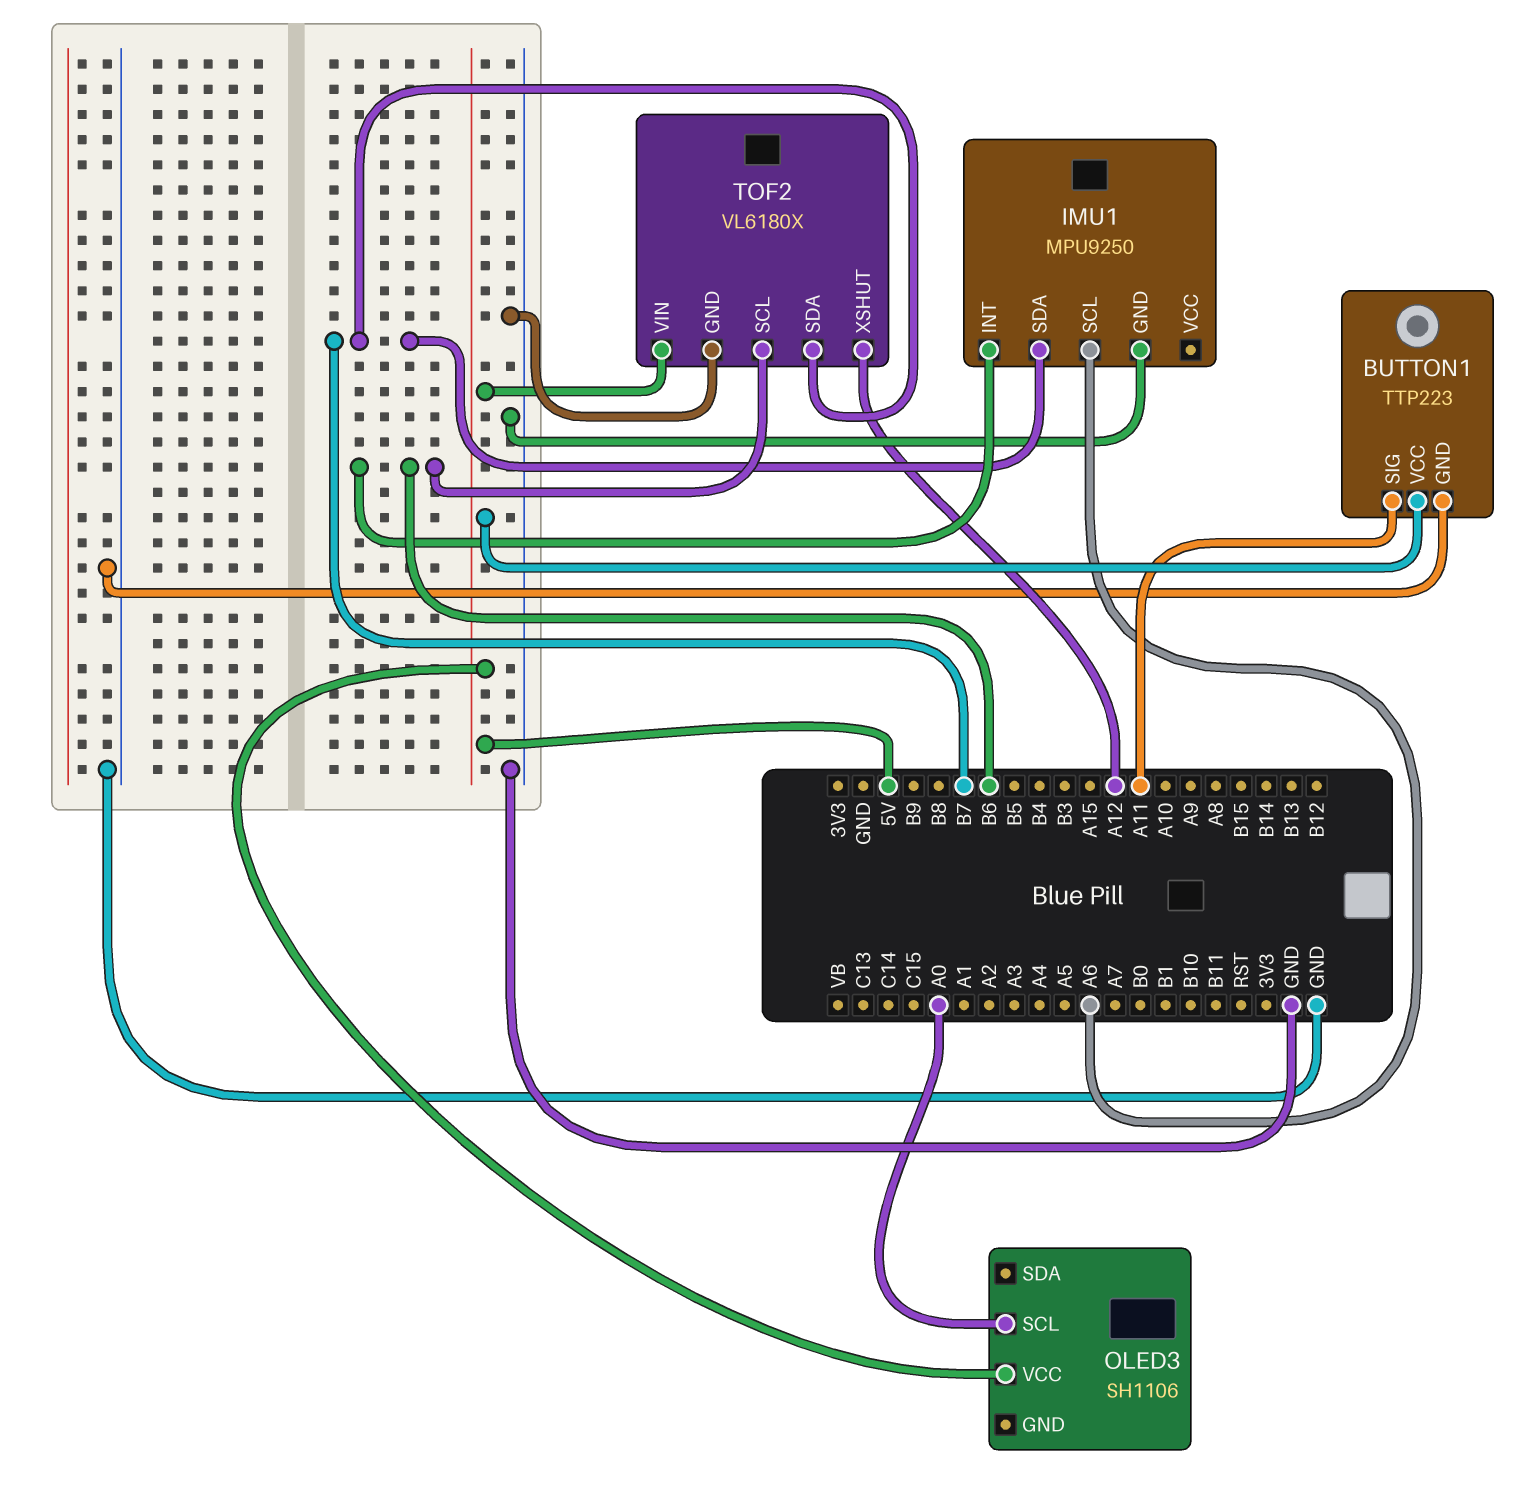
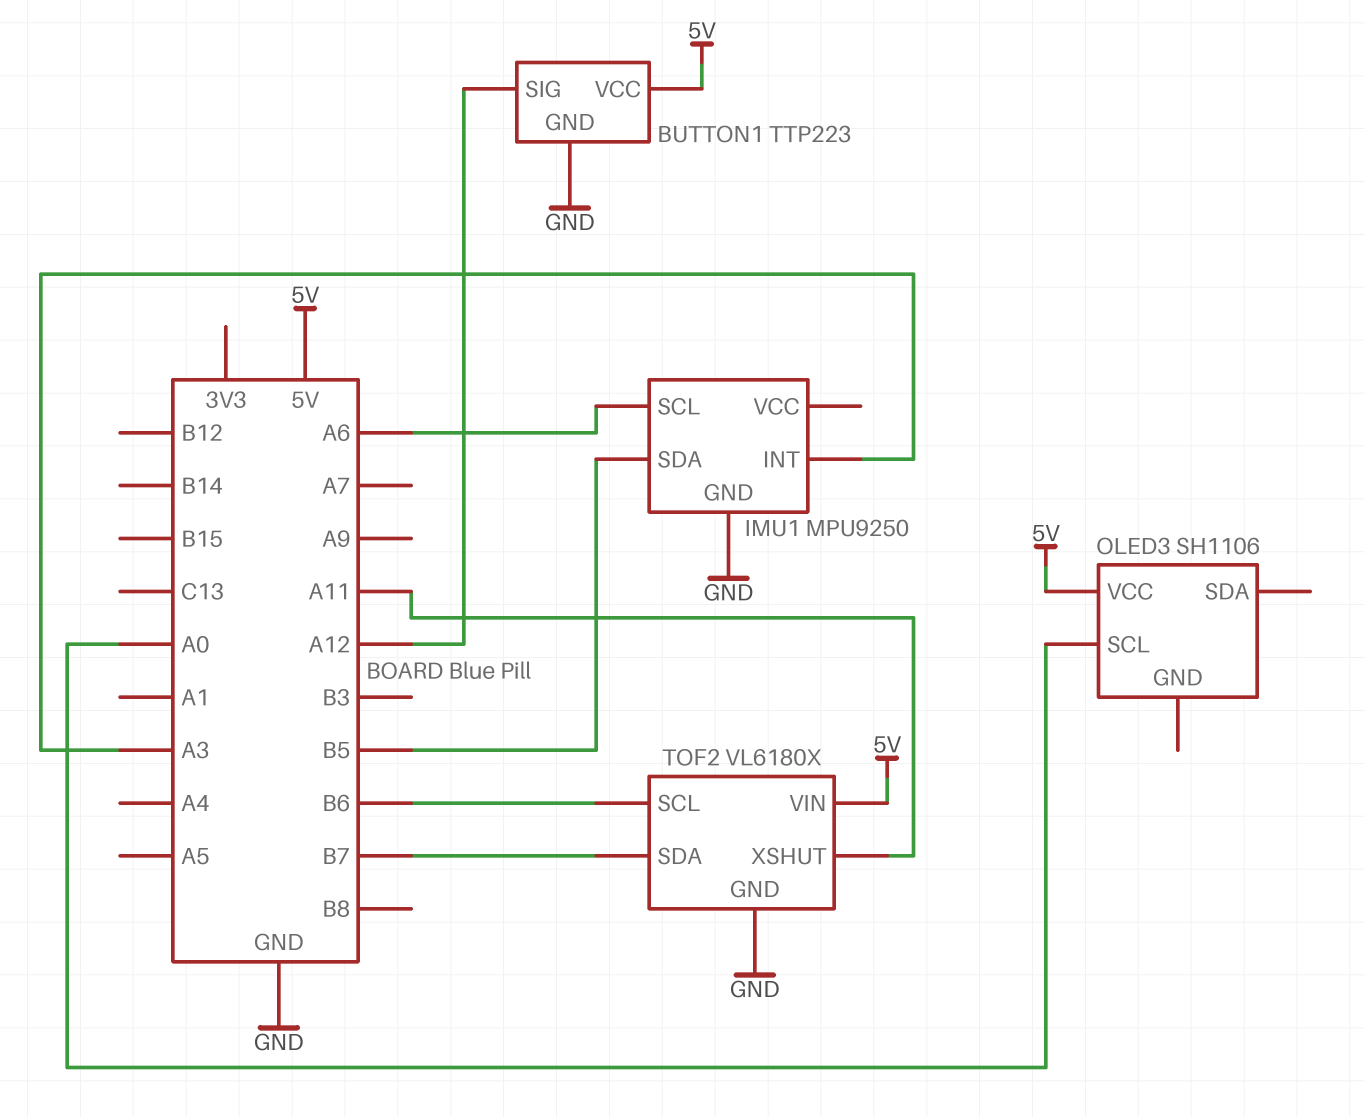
BUTTON1 pin SIG: A11 -> A12
IMU1 pin INT: B6 -> A3
IMU1 pin SDA: B7 -> B5
TOF2 pin XSHUT: A12 -> A11

